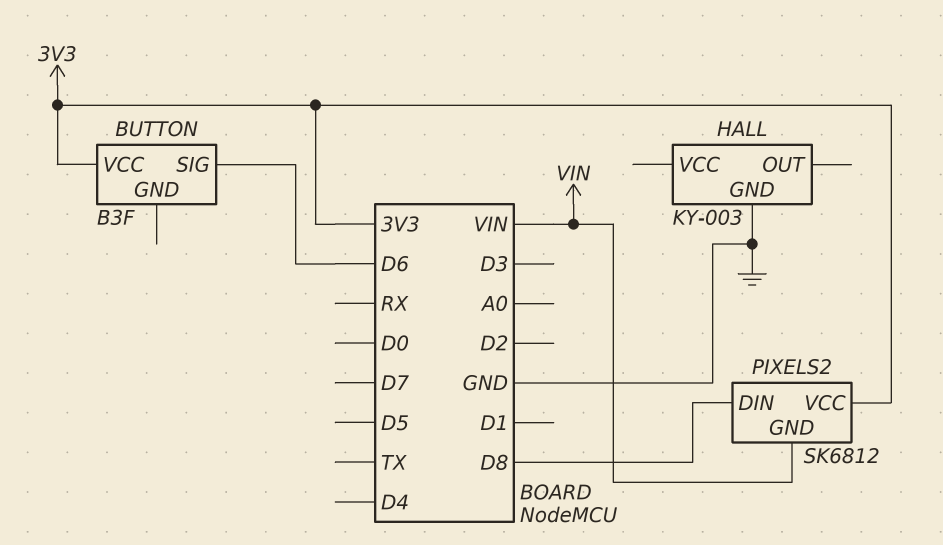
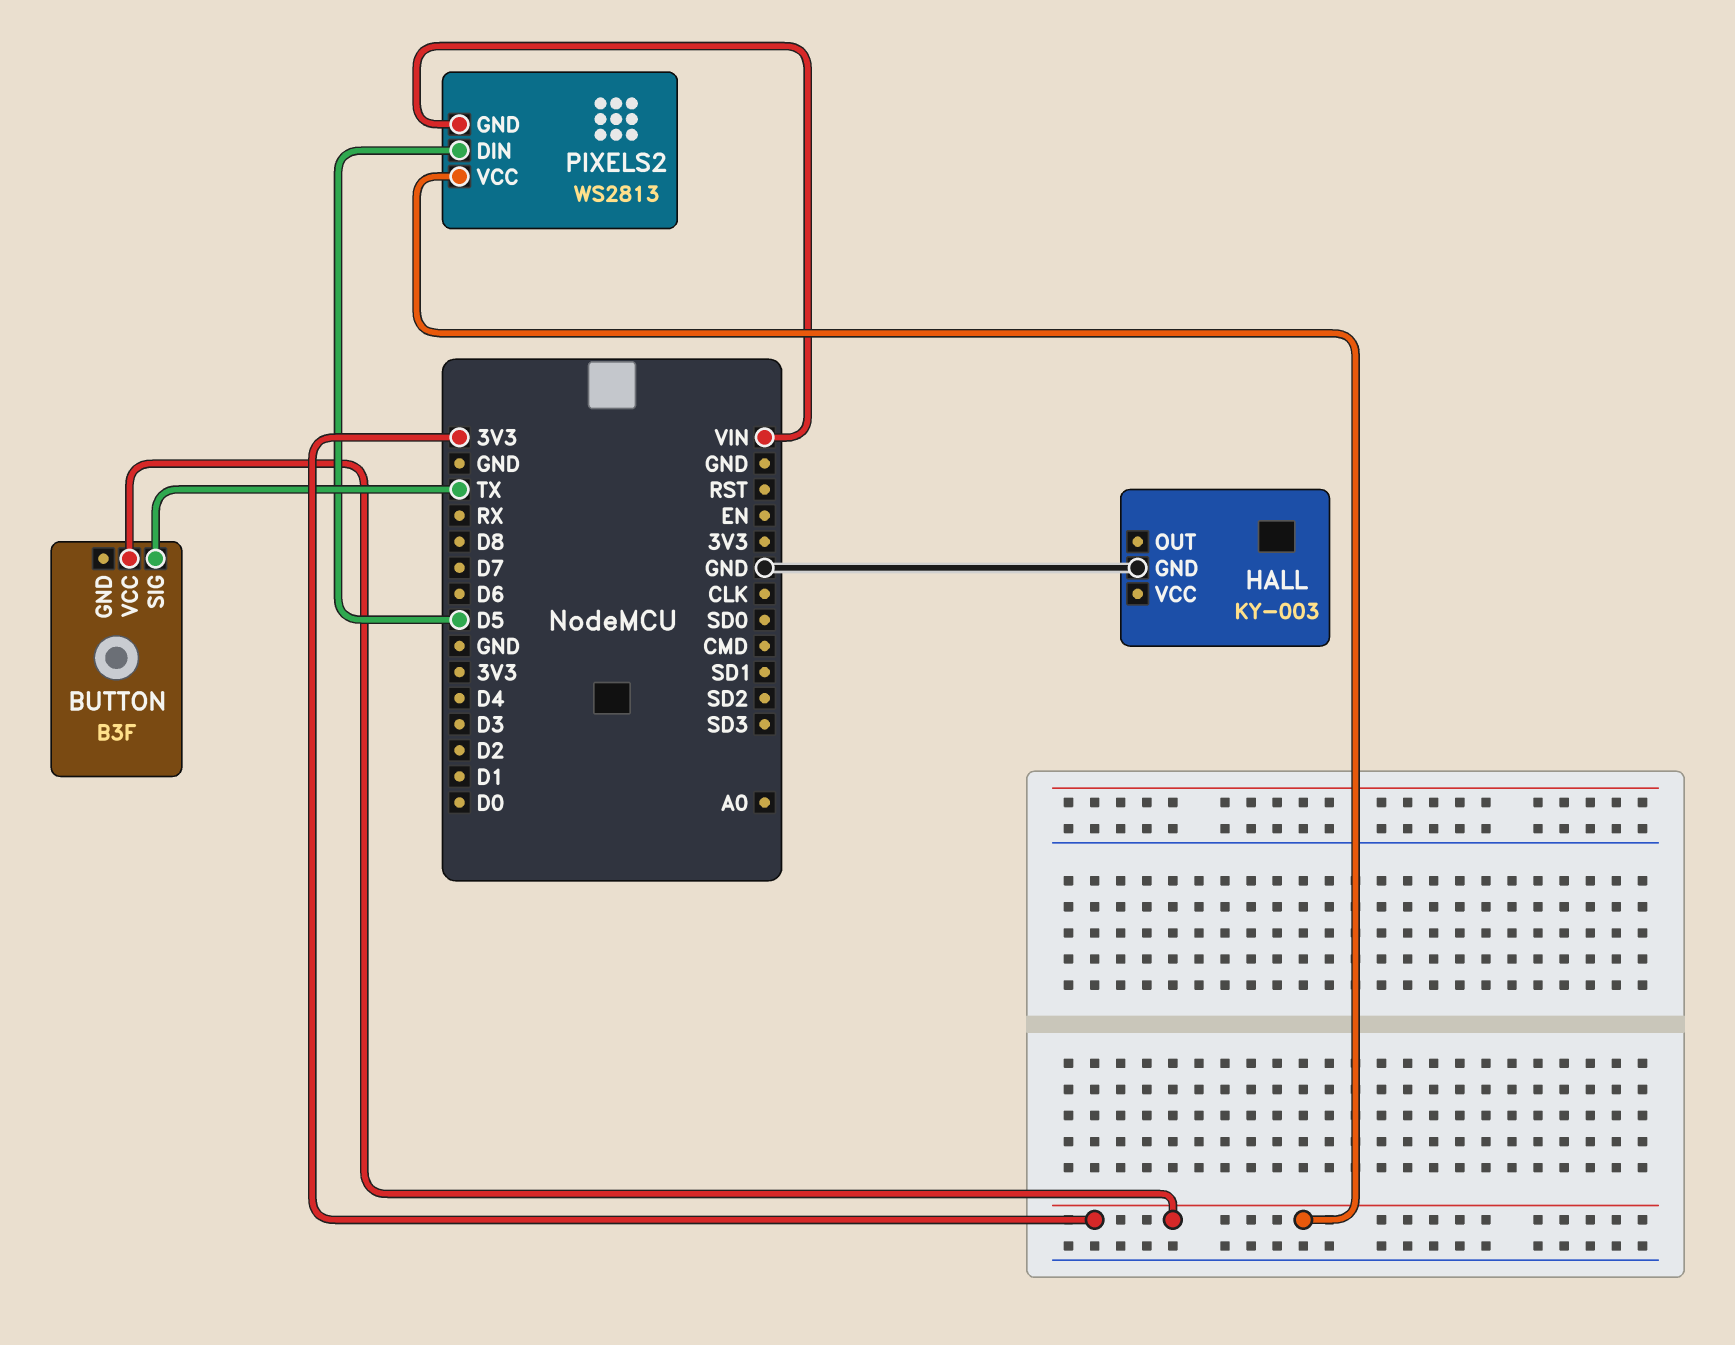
BUTTON pin SIG: D6 -> TX
PIXELS2: SK6812 -> WS2813
PIXELS2 pin DIN: D8 -> D5

